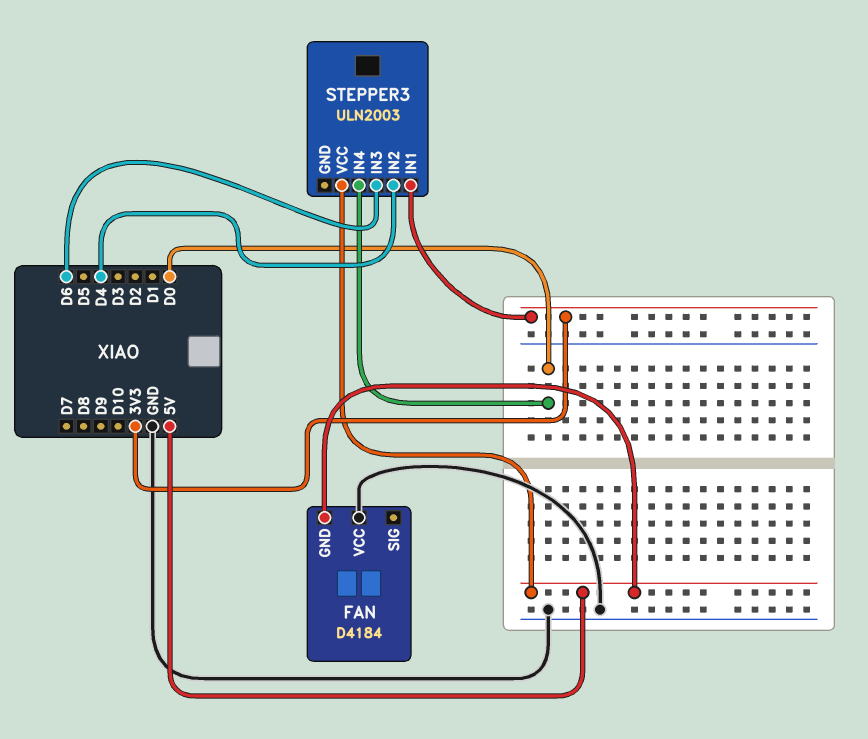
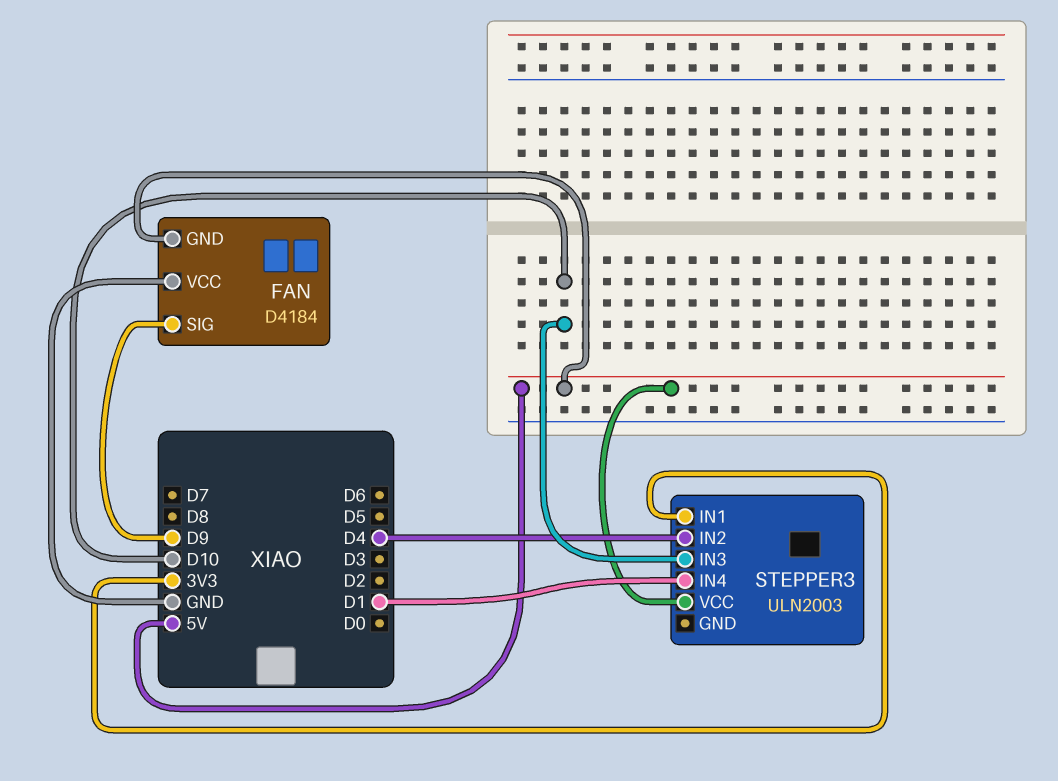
FAN pin SIG: none -> D9
STEPPER3 pin IN3: D6 -> D10
STEPPER3 pin IN4: D0 -> D1

